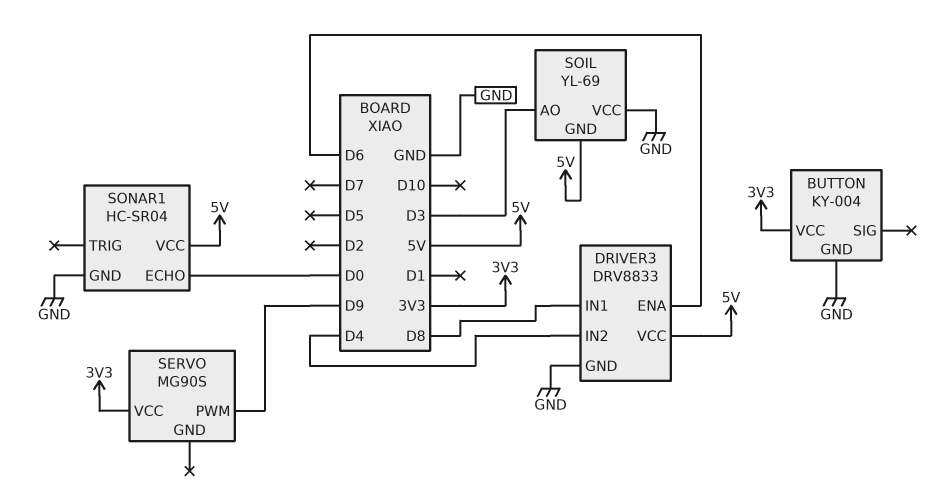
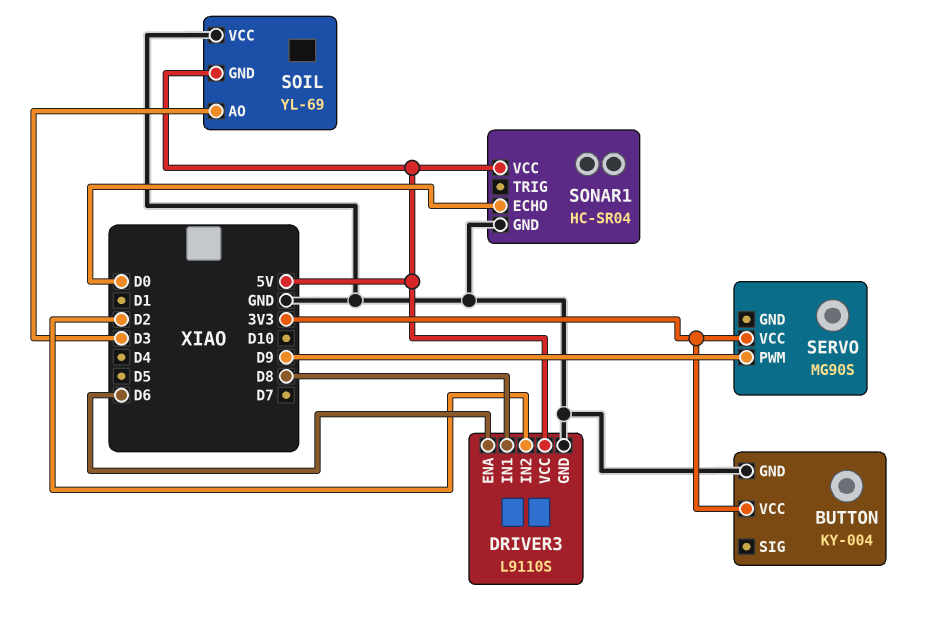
DRIVER3: DRV8833 -> L9110S
DRIVER3 pin IN2: D4 -> D2

